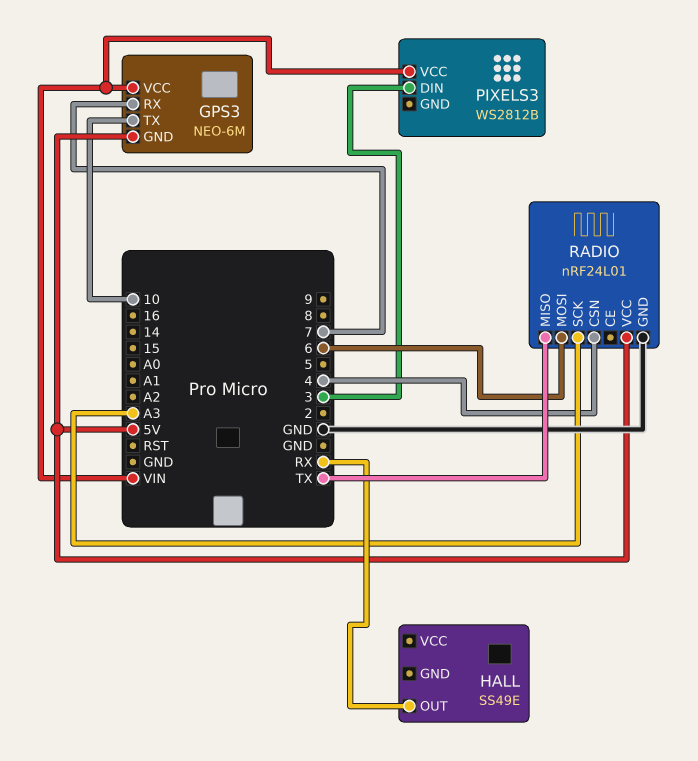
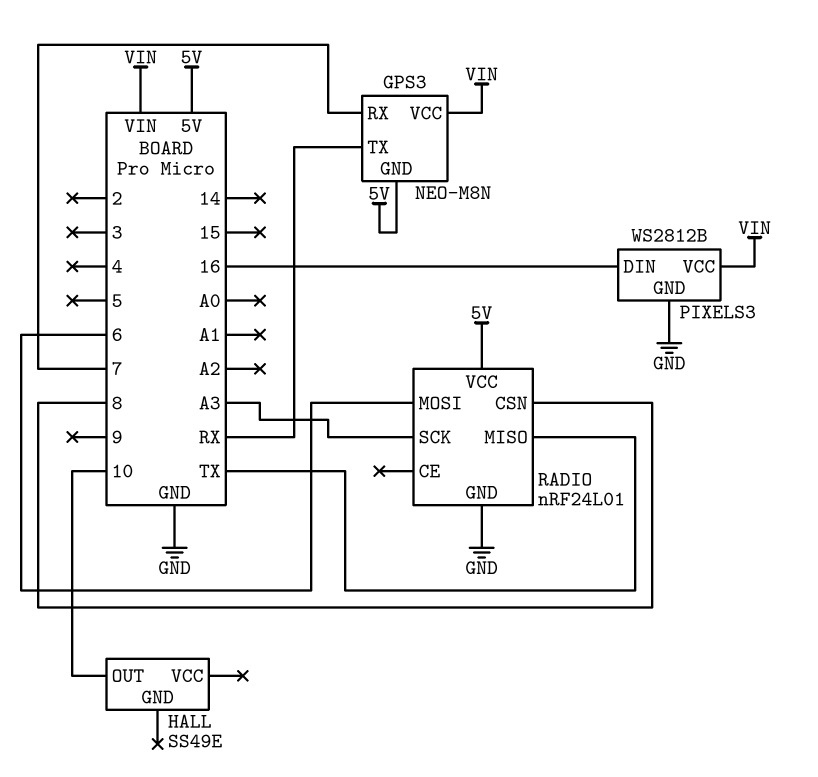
GPS3: NEO-6M -> NEO-M8N
GPS3 pin TX: 10 -> RX
HALL pin OUT: RX -> 10
PIXELS3 pin DIN: 3 -> 16
PIXELS3 pin GND: none -> GND
RADIO pin CSN: 4 -> 8

